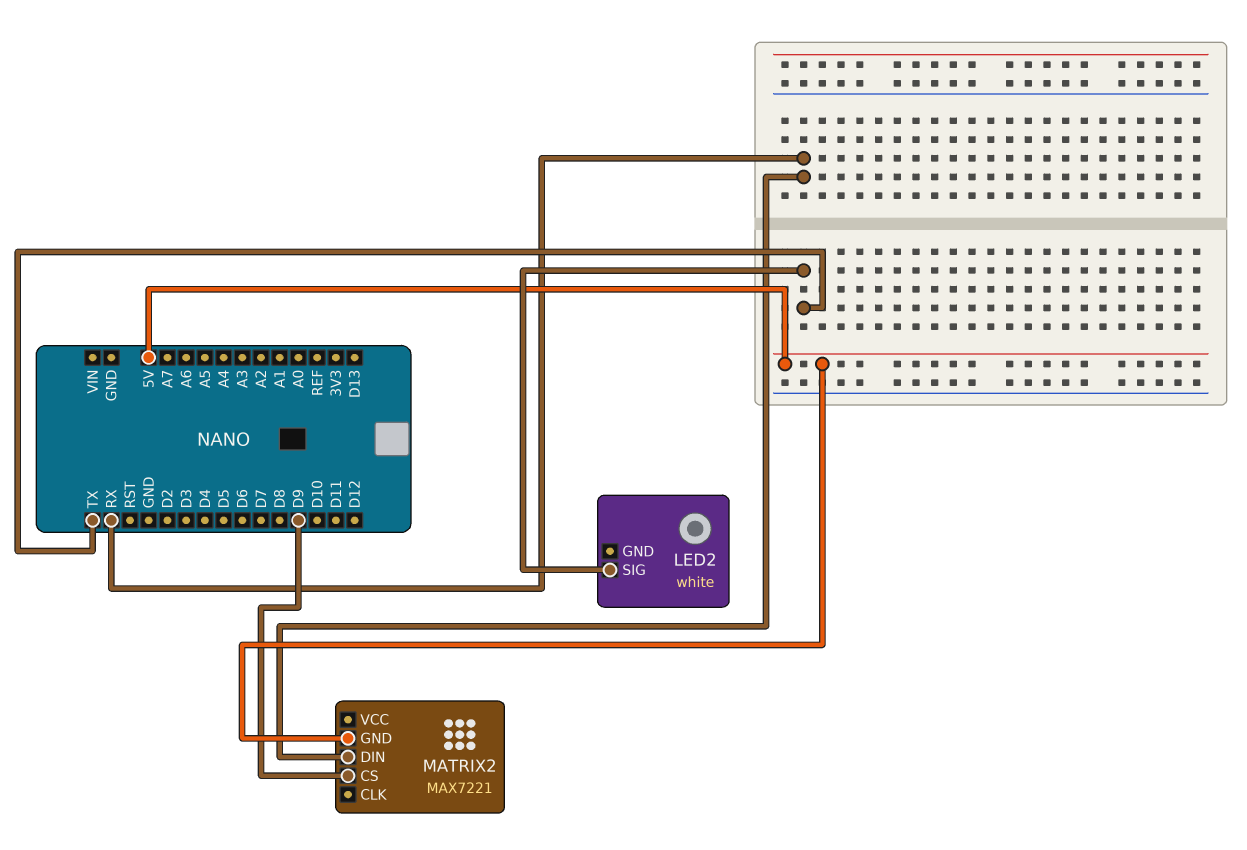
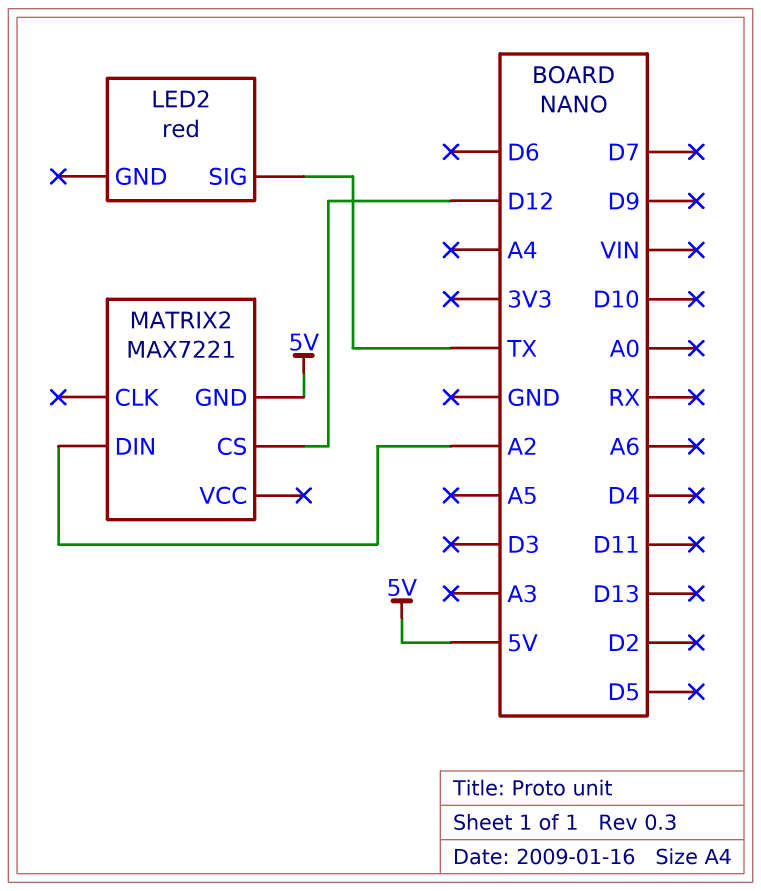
LED2: white -> red
MATRIX2 pin CS: D9 -> D12
MATRIX2 pin DIN: RX -> A2

